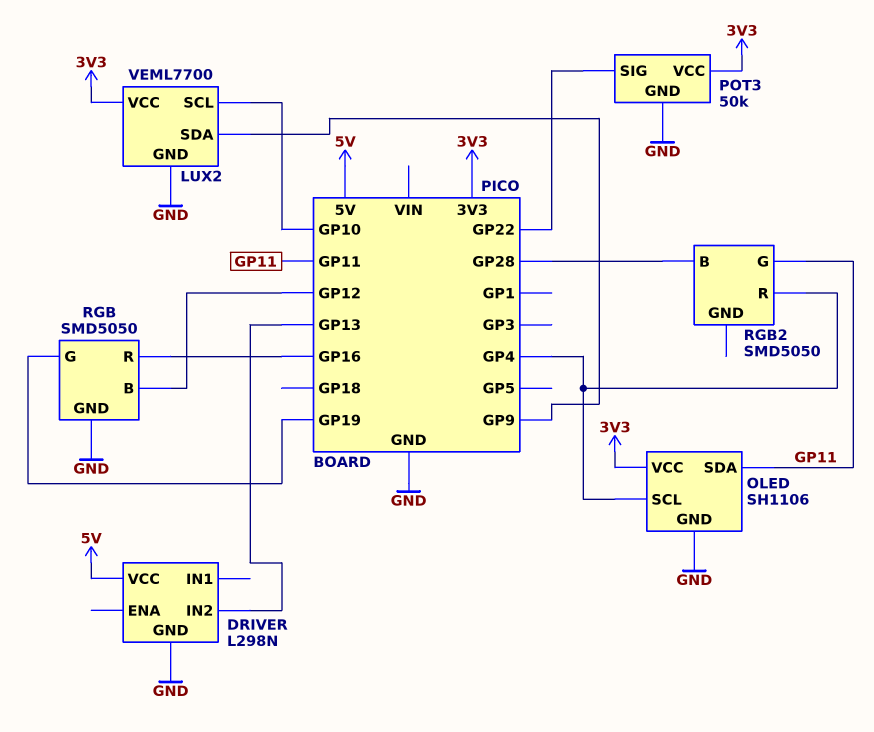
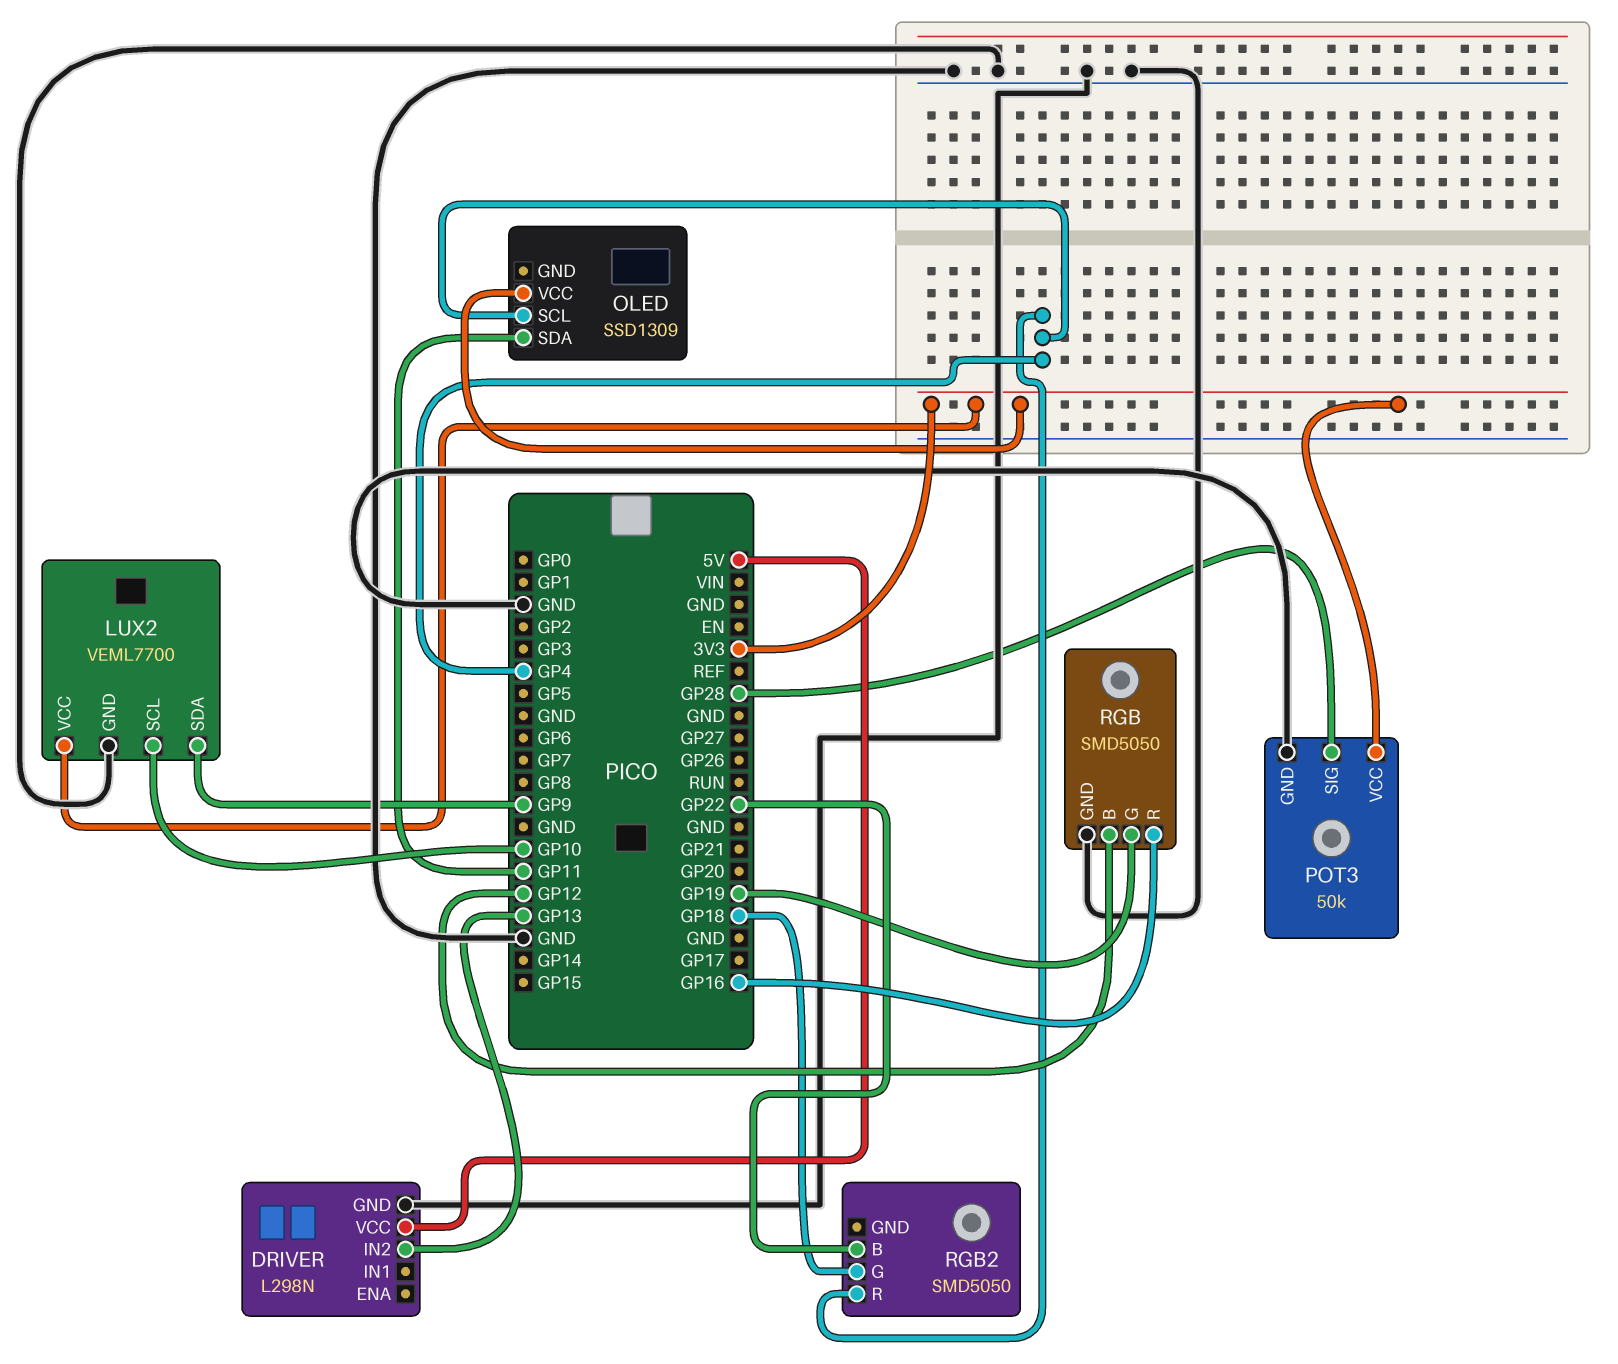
OLED: SH1106 -> SSD1309
OLED pin GND: GND -> none
POT3 pin SIG: GP22 -> GP28
RGB2 pin B: GP28 -> GP22
RGB2 pin G: GP11 -> GP18

